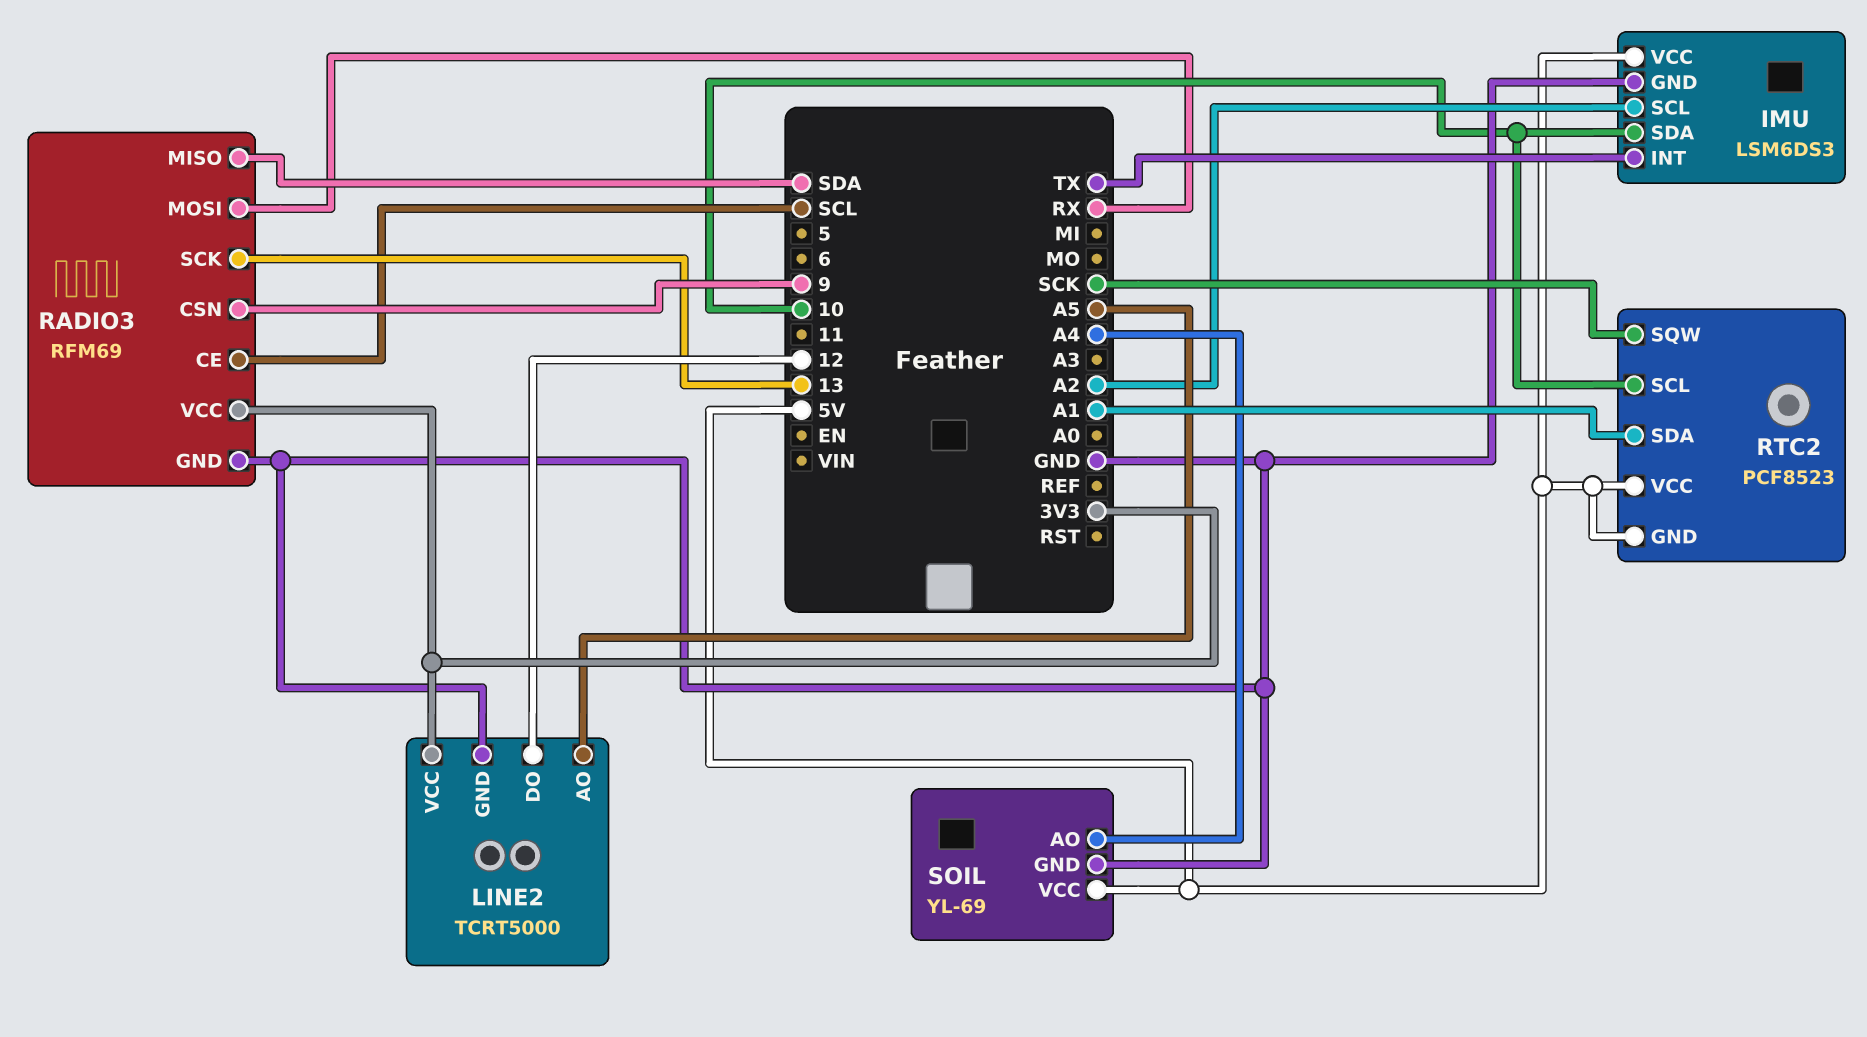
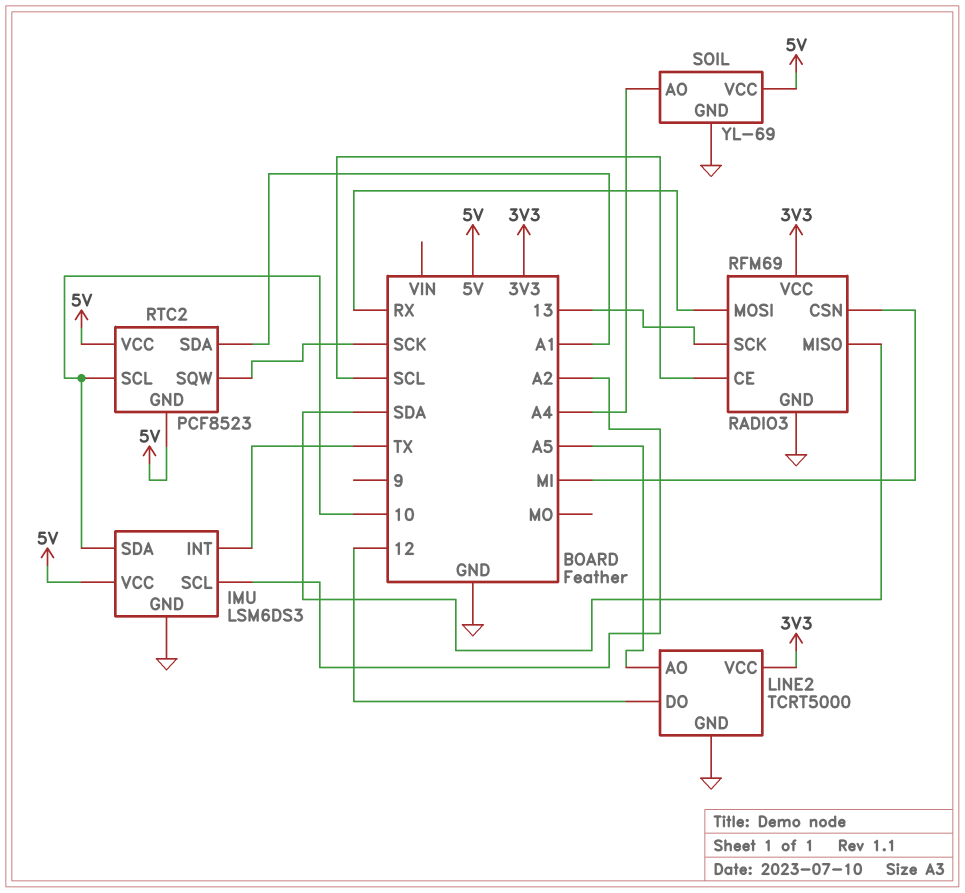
RADIO3 pin CSN: 9 -> MI

